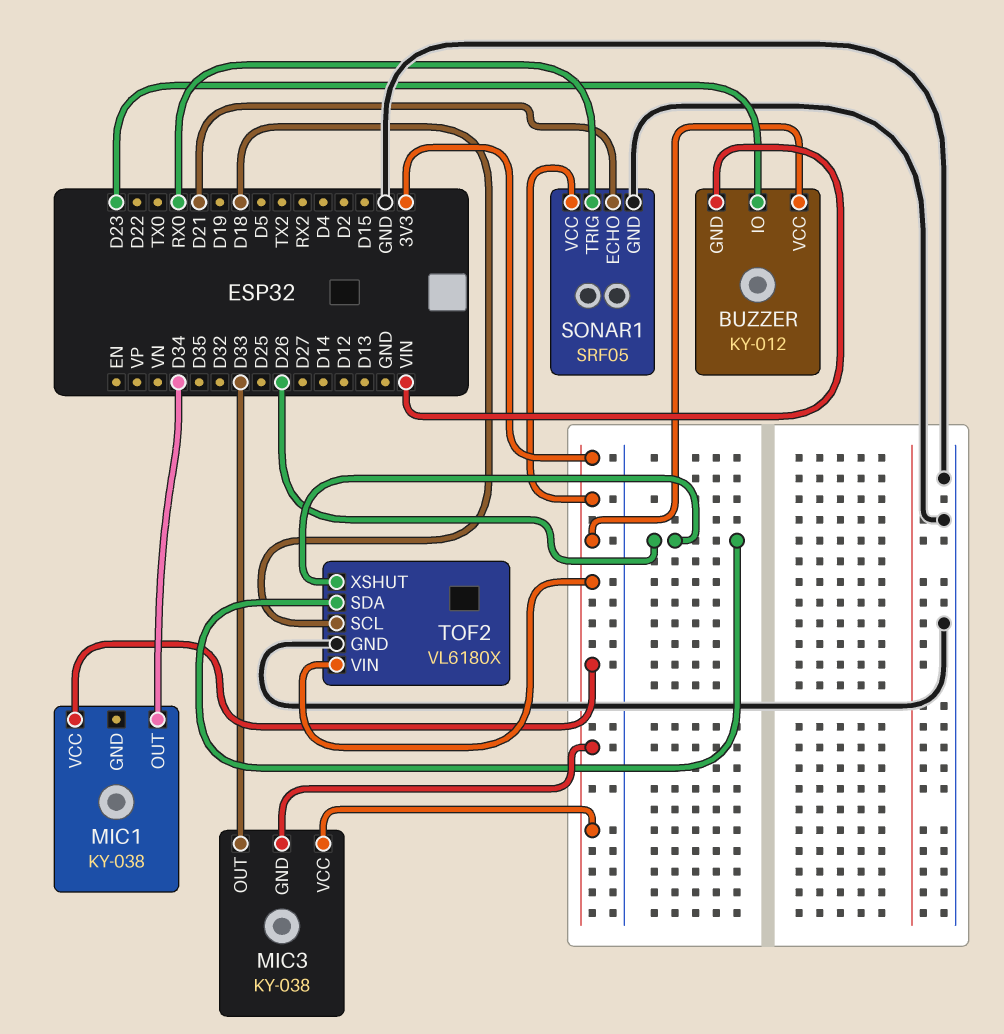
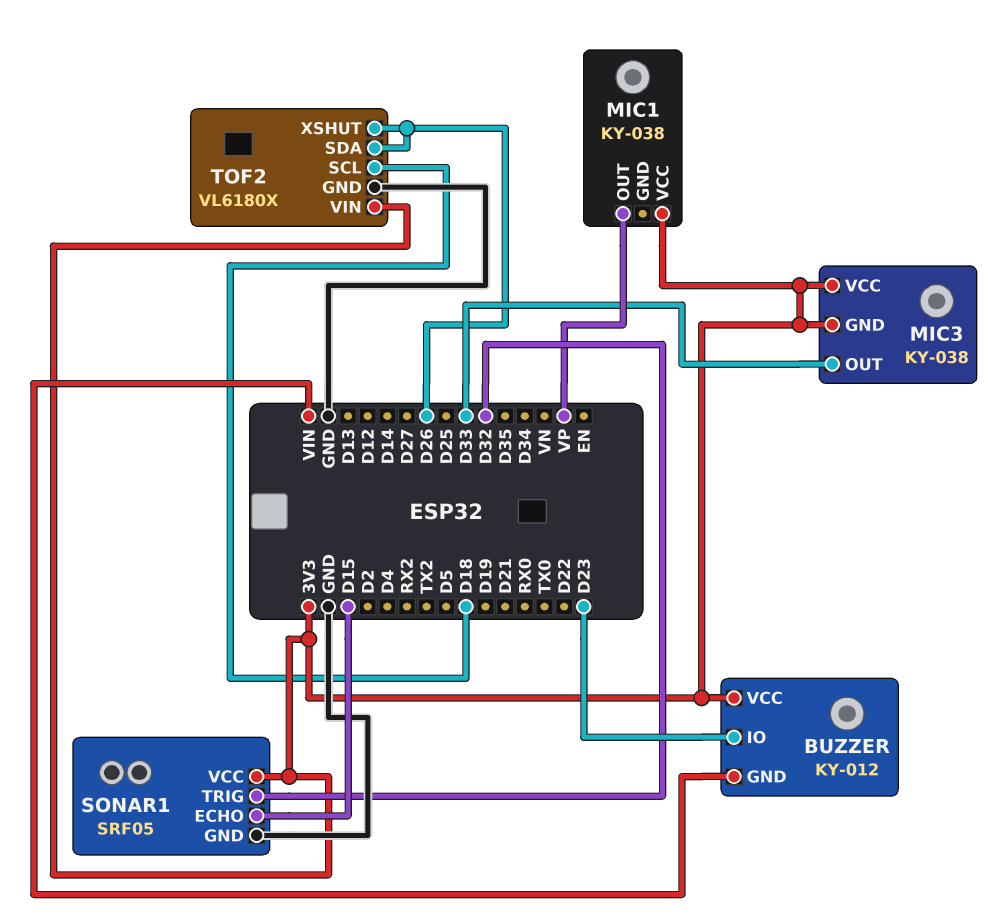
MIC1 pin OUT: D34 -> VP
SONAR1 pin ECHO: D21 -> D15
SONAR1 pin TRIG: RX0 -> D32

